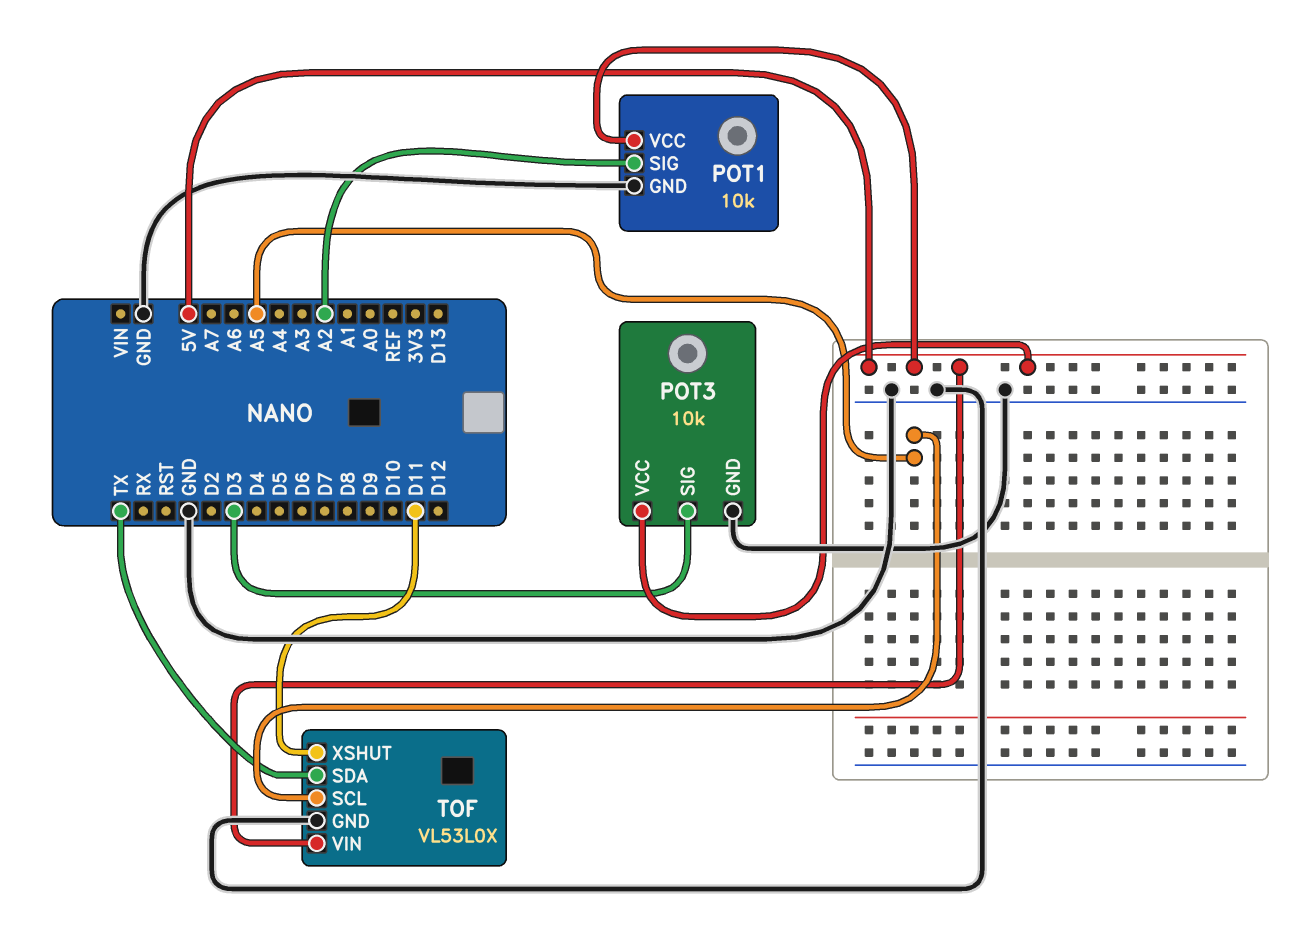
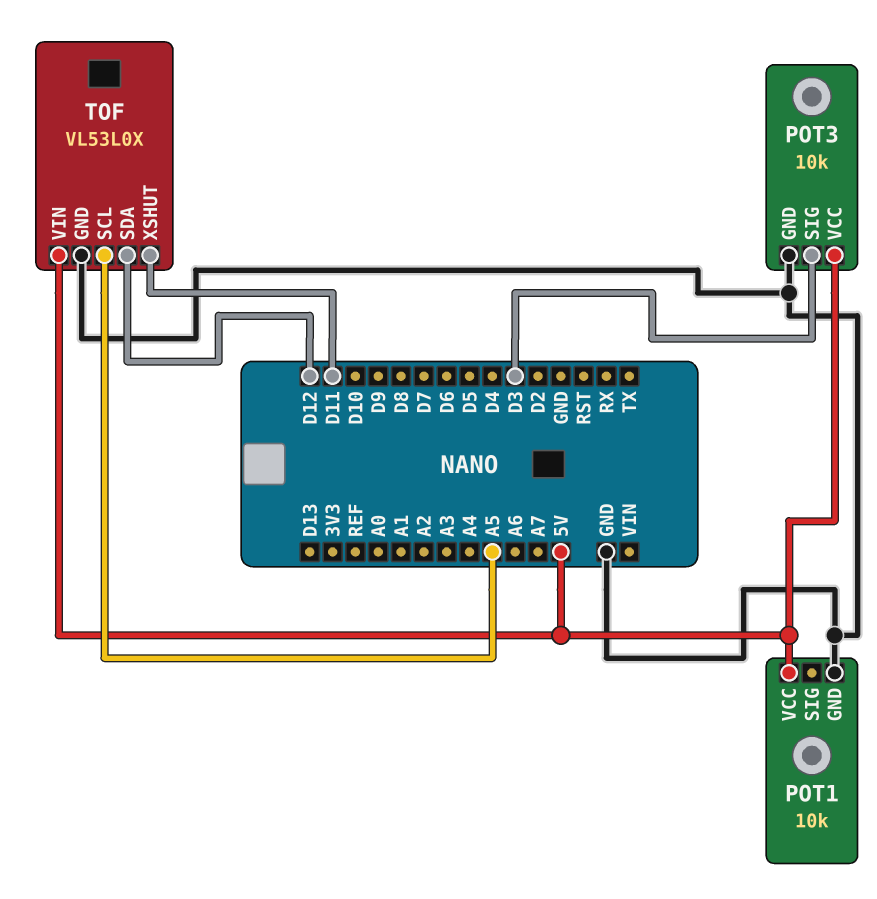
POT1 pin SIG: A2 -> none
TOF pin SDA: TX -> D12

